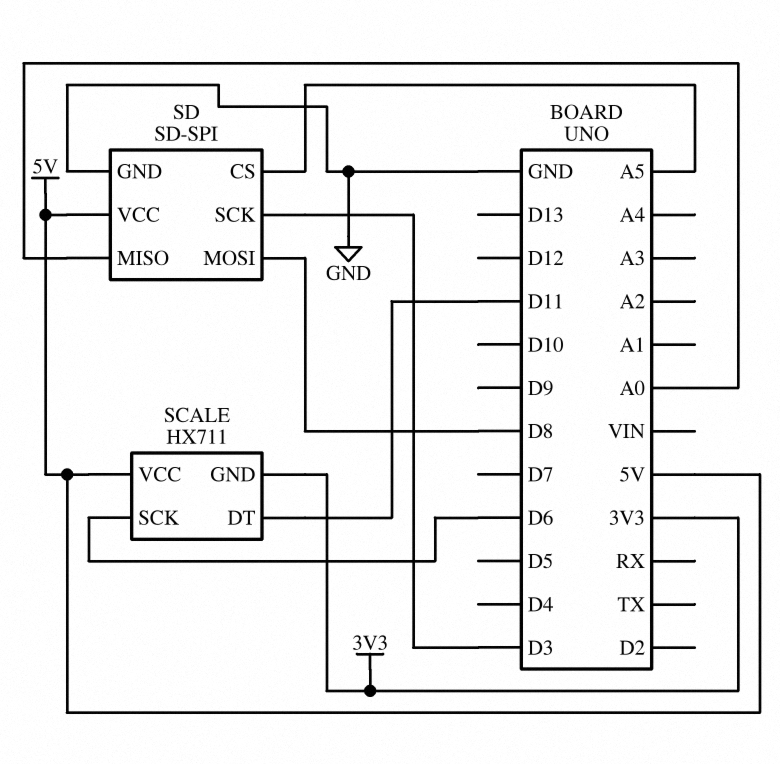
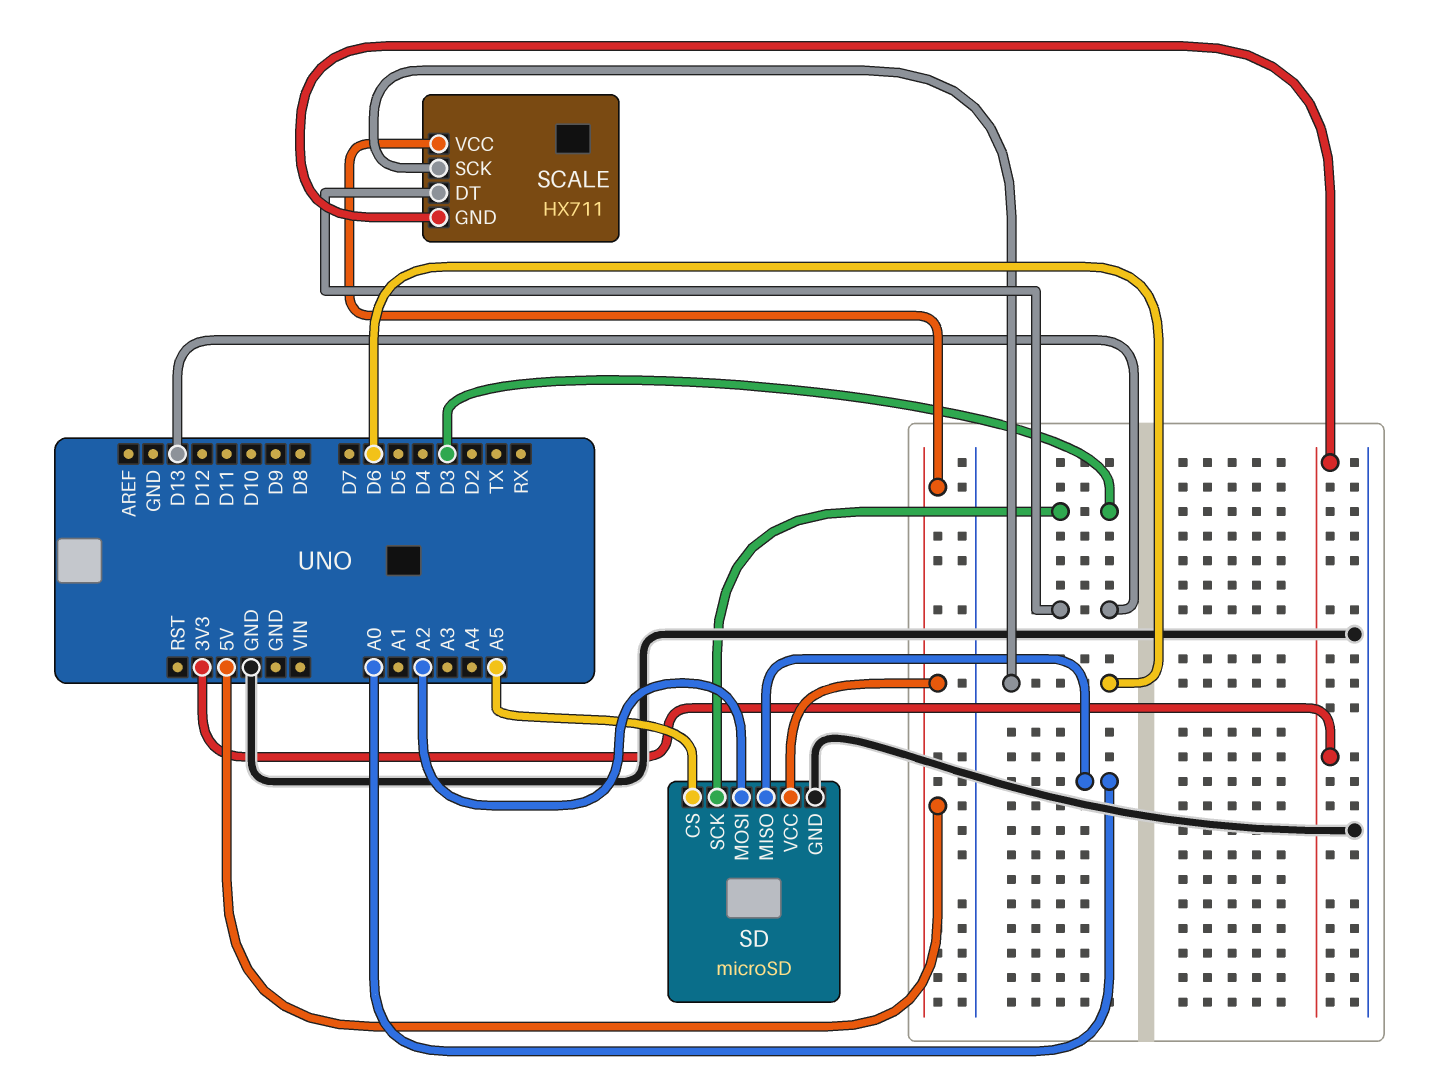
SCALE pin DT: D11 -> D13
SD: SD-SPI -> microSD
SD pin MOSI: D8 -> A2

